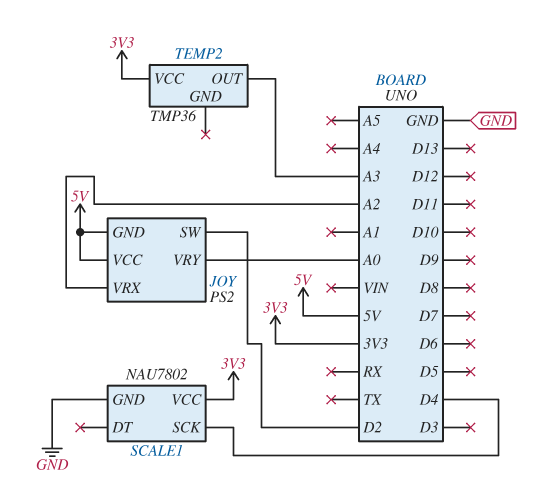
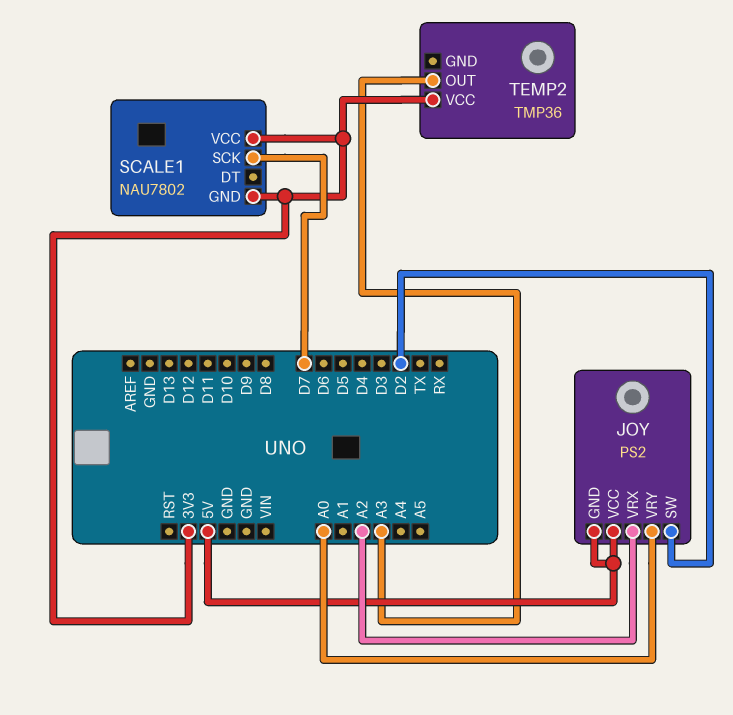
SCALE1 pin GND: GND -> 3V3
SCALE1 pin SCK: D4 -> D7

